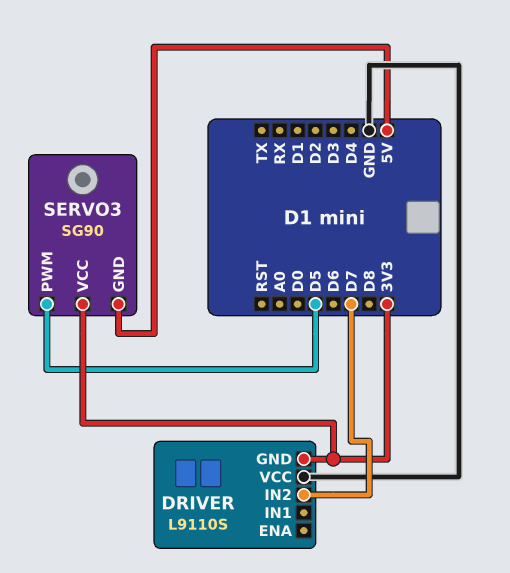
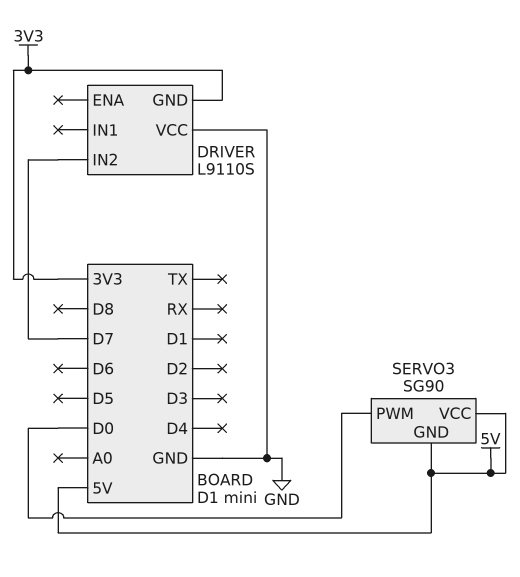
SERVO3 pin PWM: D5 -> D0
SERVO3 pin VCC: 3V3 -> 5V

